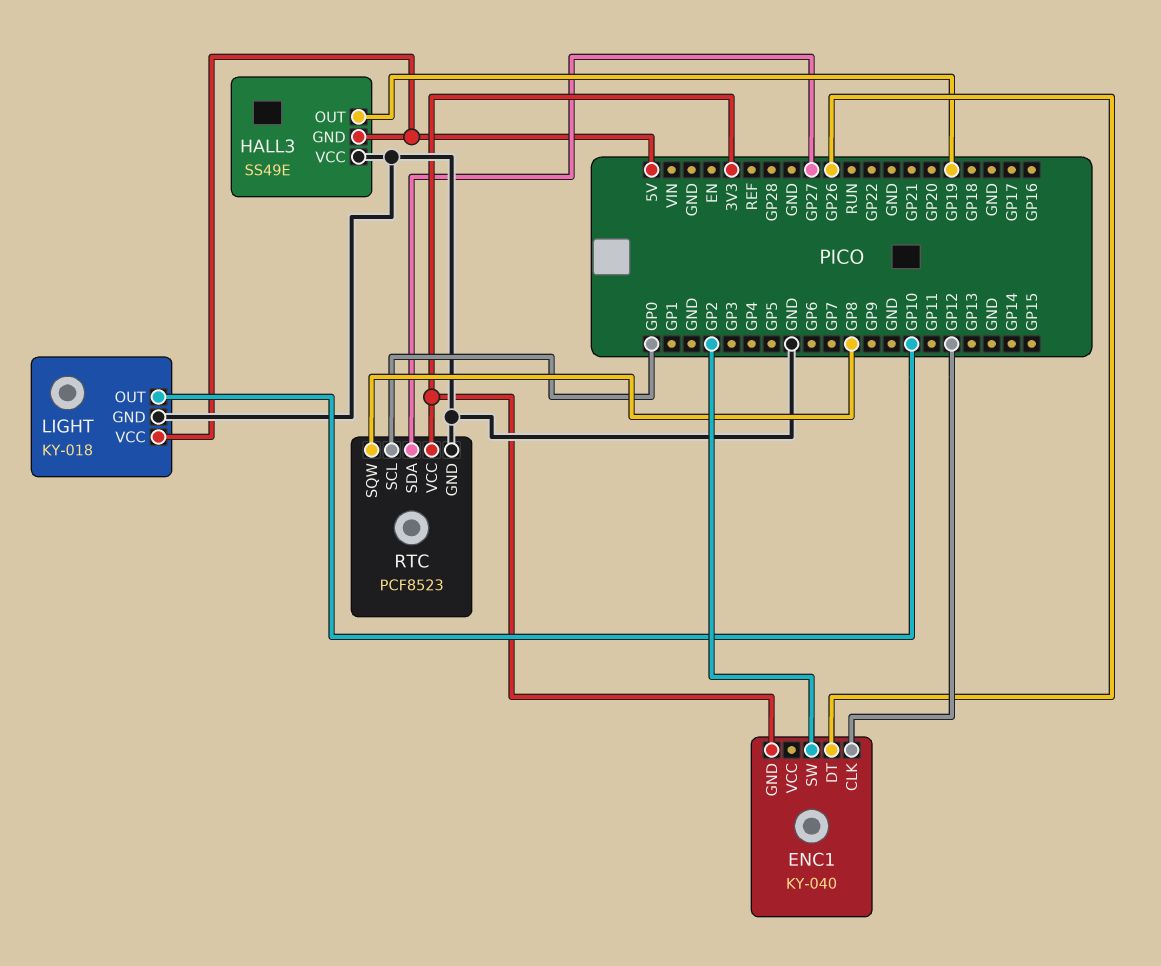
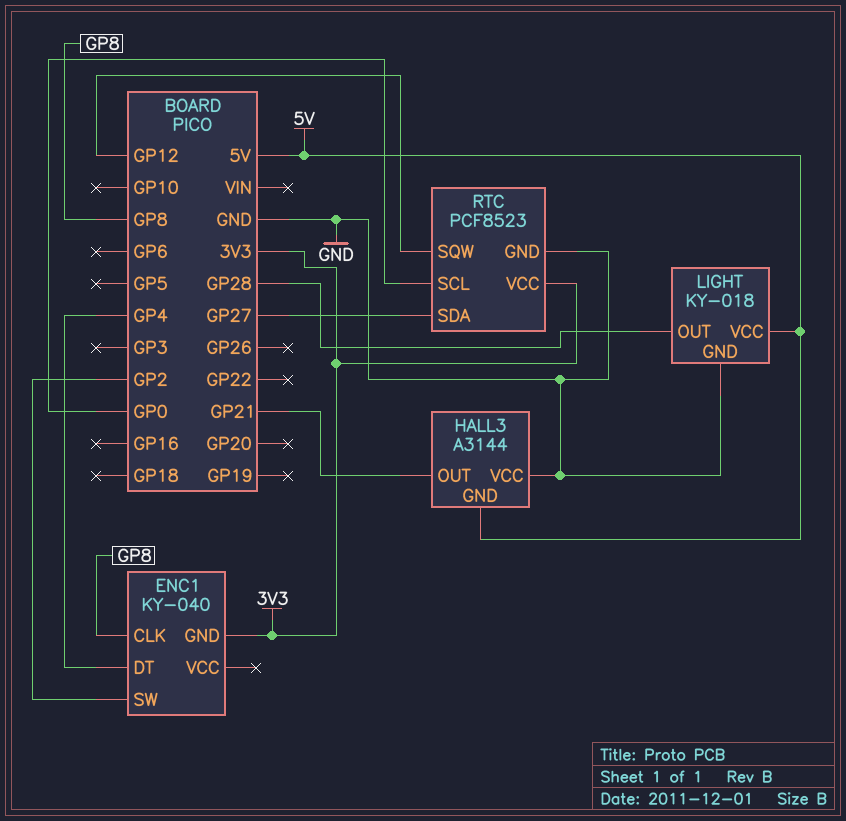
ENC1 pin CLK: GP12 -> GP8
ENC1 pin DT: GP26 -> GP4
HALL3: SS49E -> A3144
HALL3 pin OUT: GP19 -> GP21
LIGHT pin OUT: GP10 -> GP28
RTC pin SQW: GP8 -> GP12

